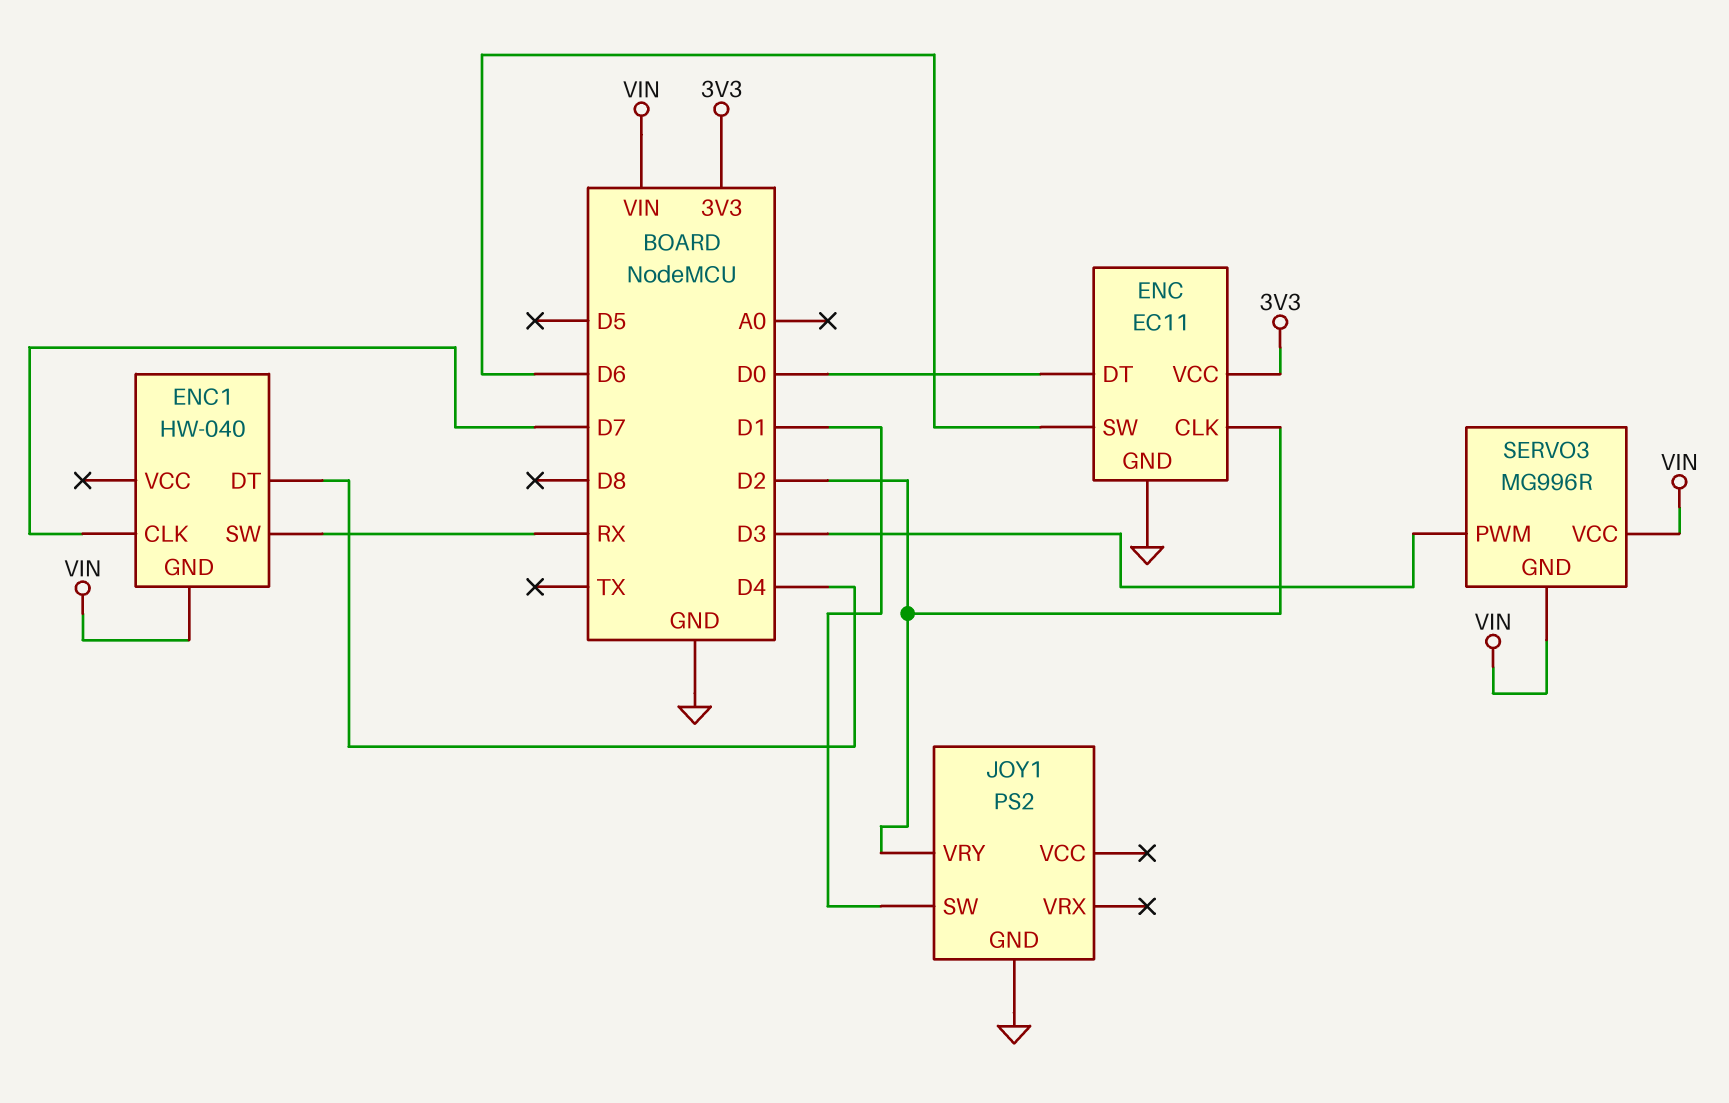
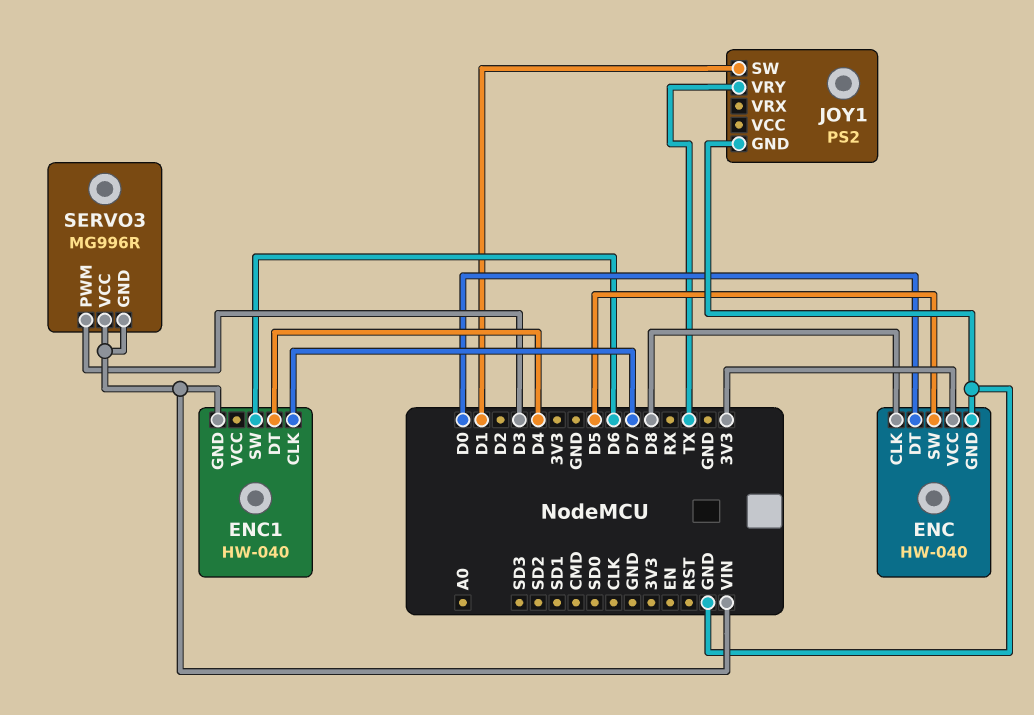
ENC: EC11 -> HW-040
ENC pin CLK: D2 -> D8
ENC pin SW: D6 -> D5
ENC1 pin SW: RX -> D6
JOY1 pin VRY: D2 -> TX

